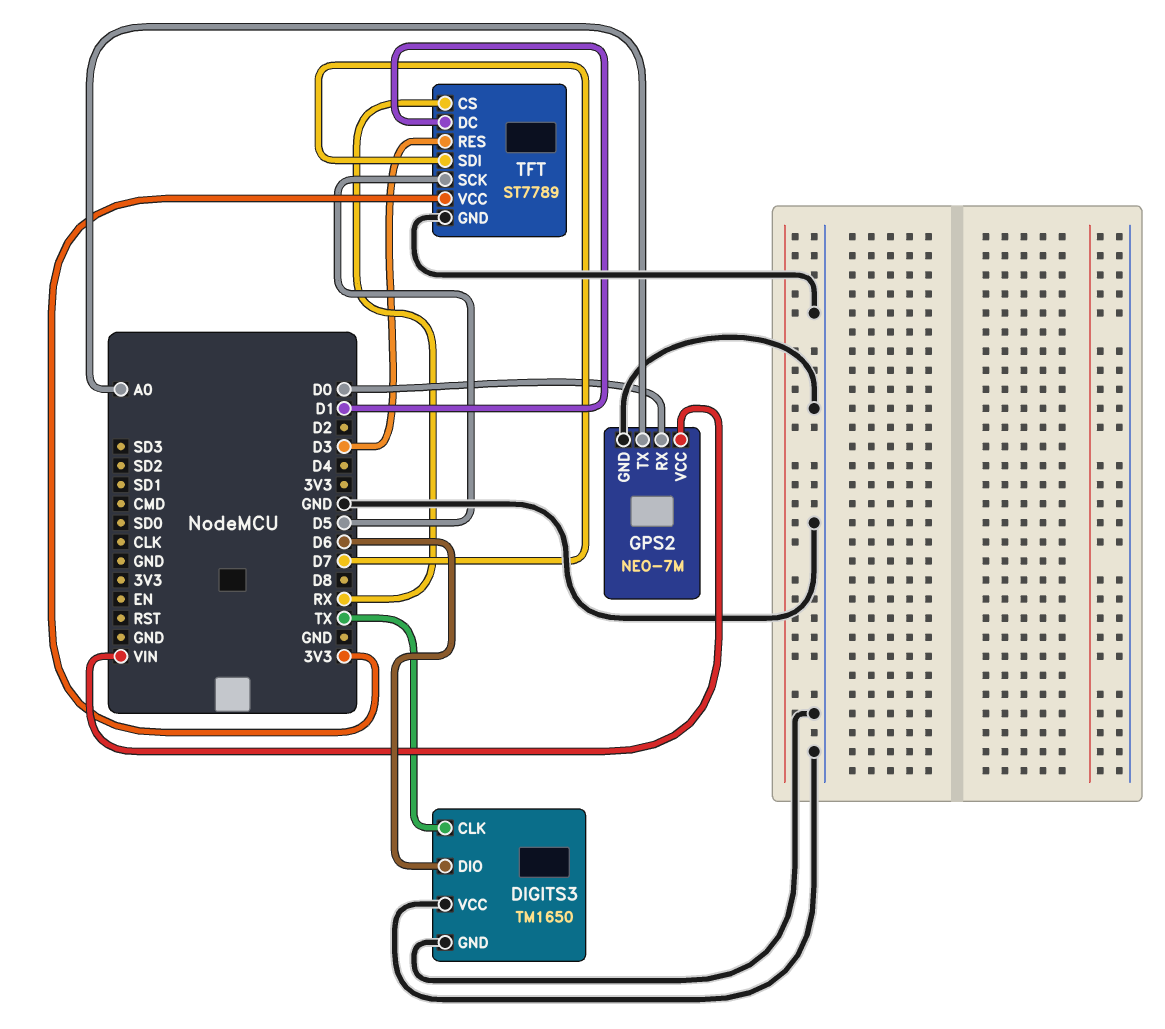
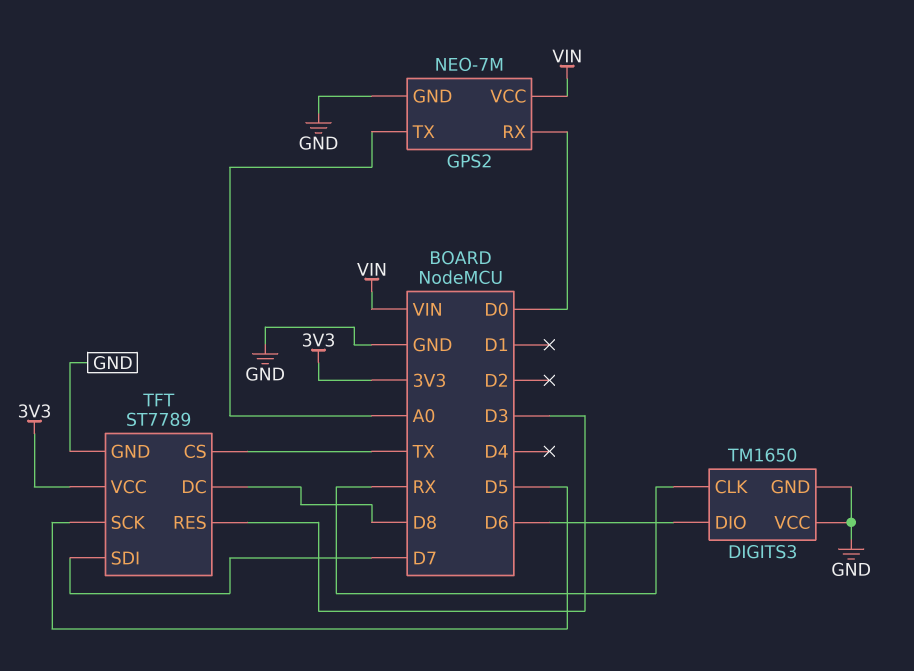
DIGITS3 pin CLK: TX -> RX
TFT pin CS: RX -> TX
TFT pin DC: D1 -> D8

